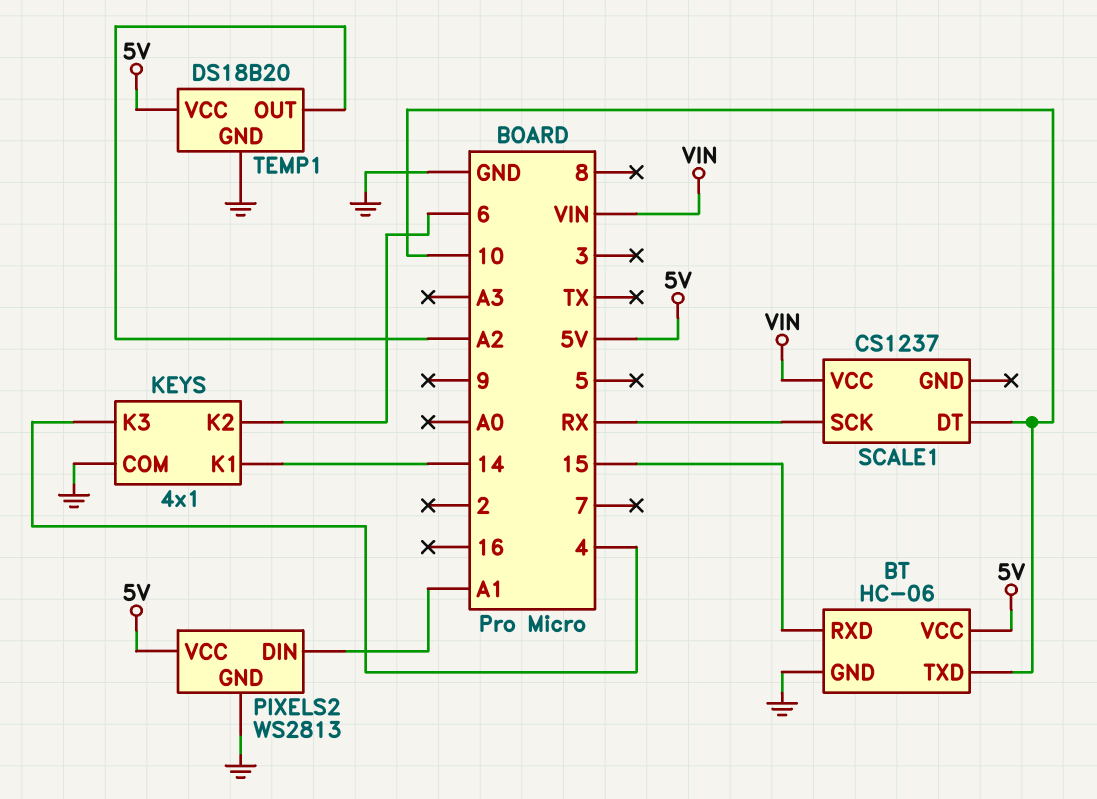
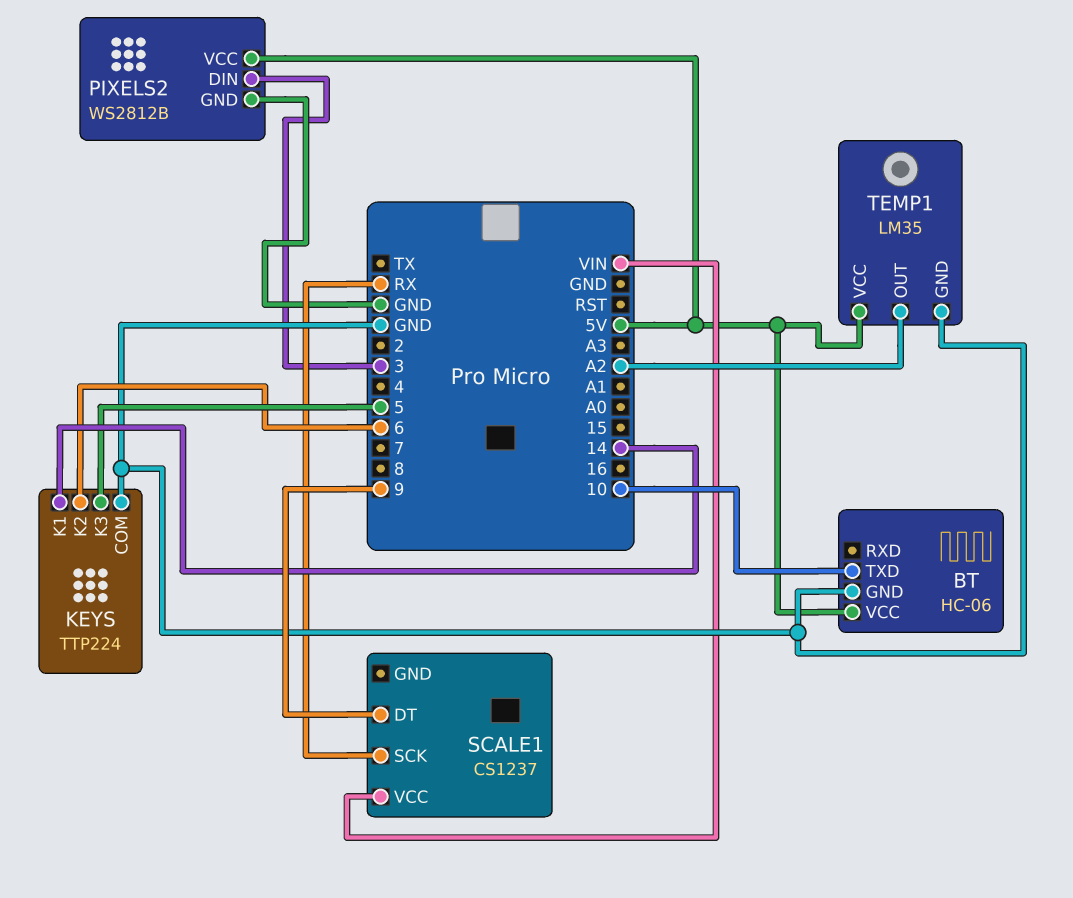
BT pin RXD: 15 -> none
KEYS: 4x1 -> TTP224
KEYS pin K3: 4 -> 5
PIXELS2: WS2813 -> WS2812B
PIXELS2 pin DIN: A1 -> 3
SCALE1 pin DT: 10 -> 9
TEMP1: DS18B20 -> LM35

